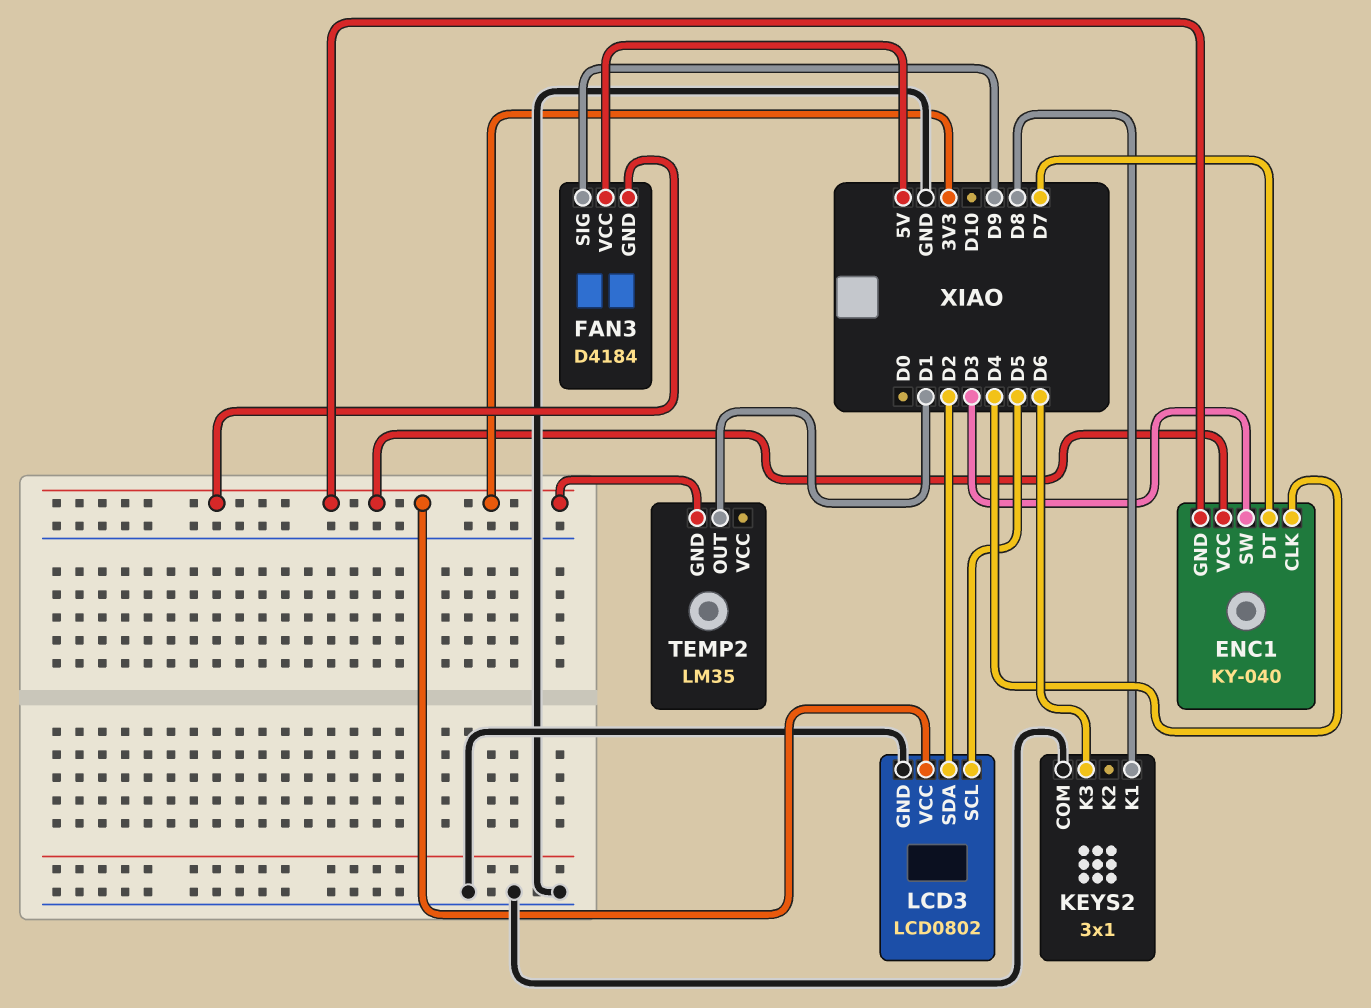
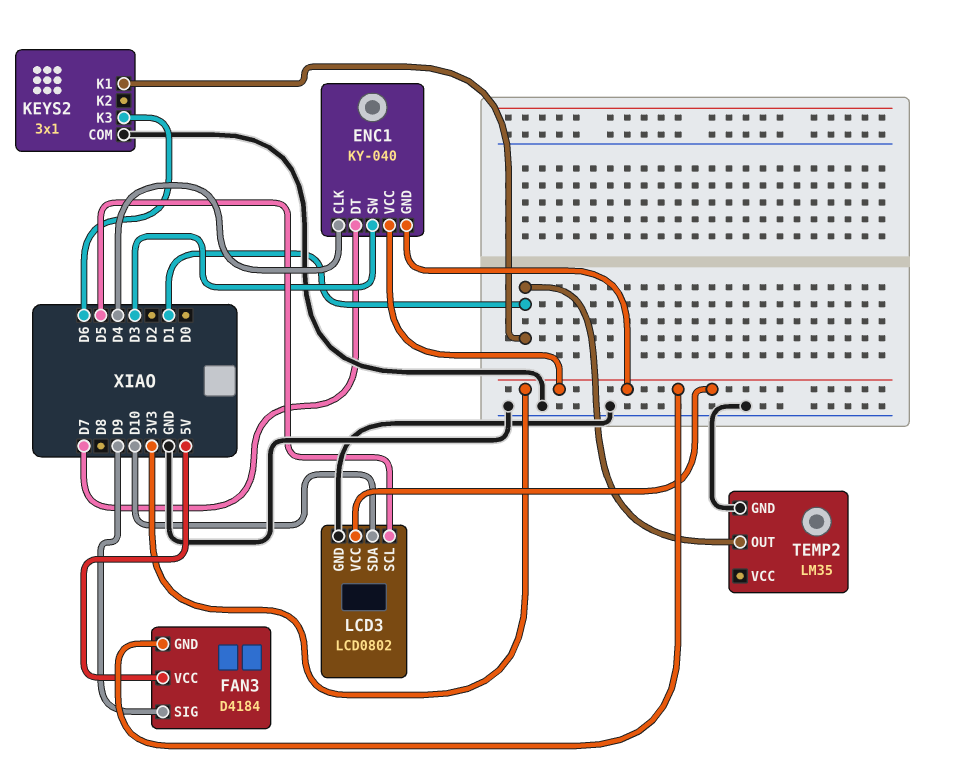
KEYS2 pin K1: D8 -> D1
LCD3 pin SDA: D2 -> D10
TEMP2 pin GND: 3V3 -> GND

